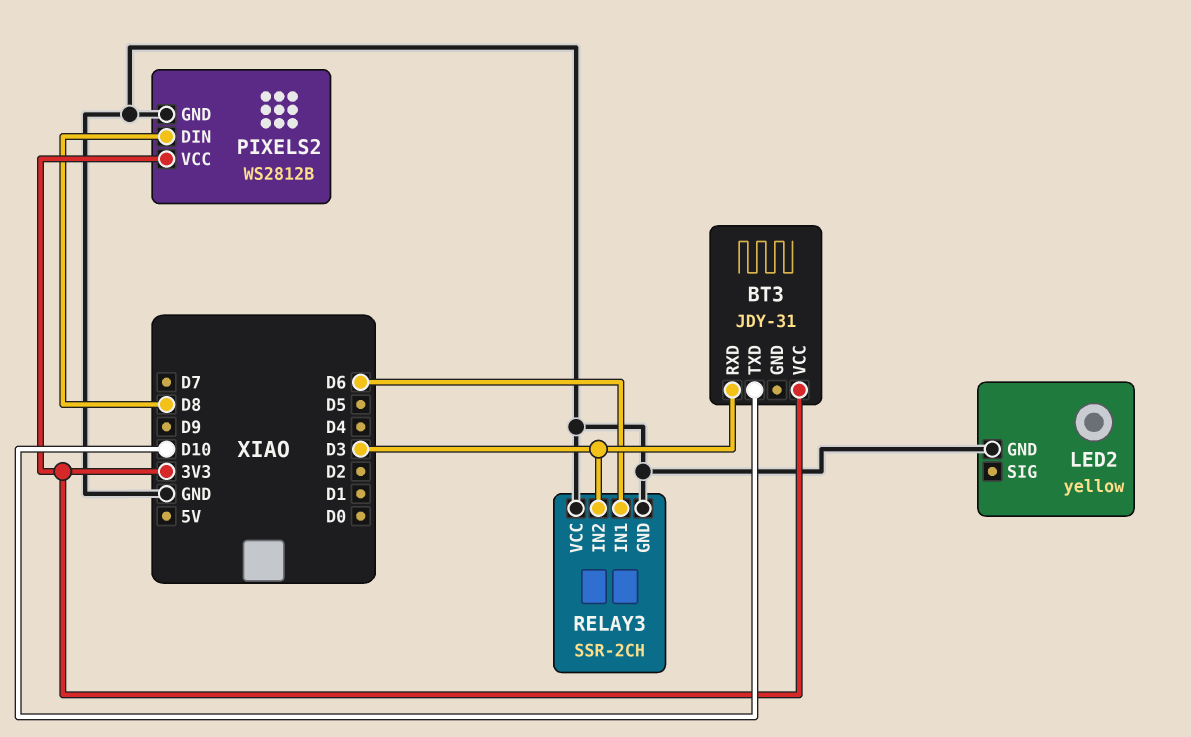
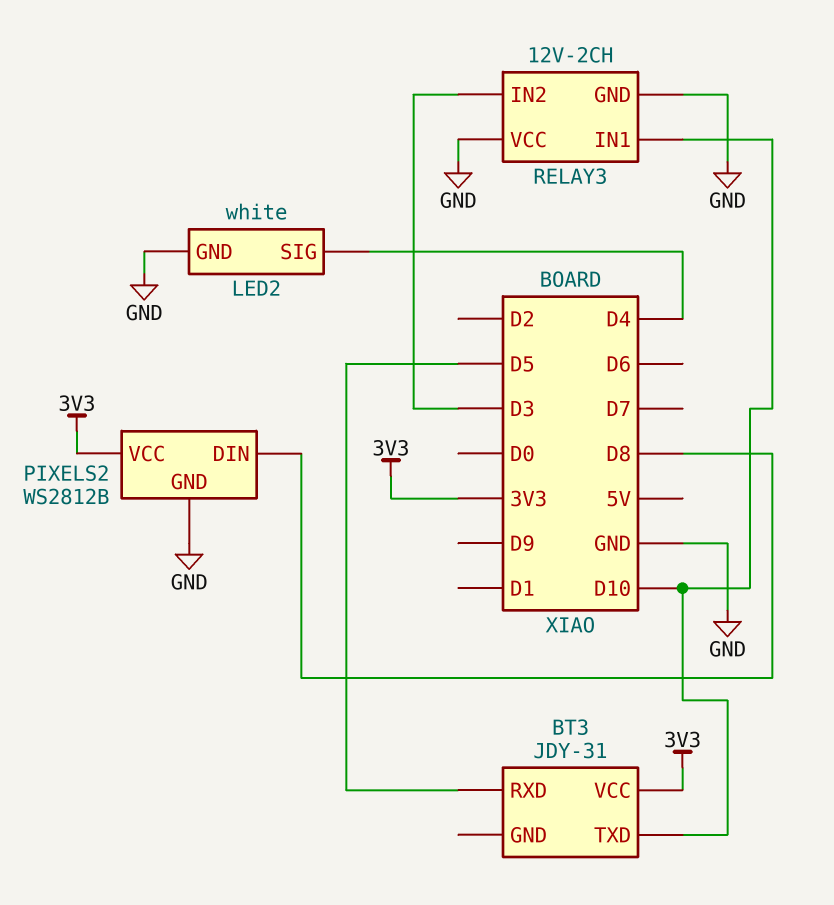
BT3 pin RXD: D3 -> D5
LED2: yellow -> white
LED2 pin SIG: none -> D4
RELAY3: SSR-2CH -> 12V-2CH
RELAY3 pin IN1: D6 -> D10

